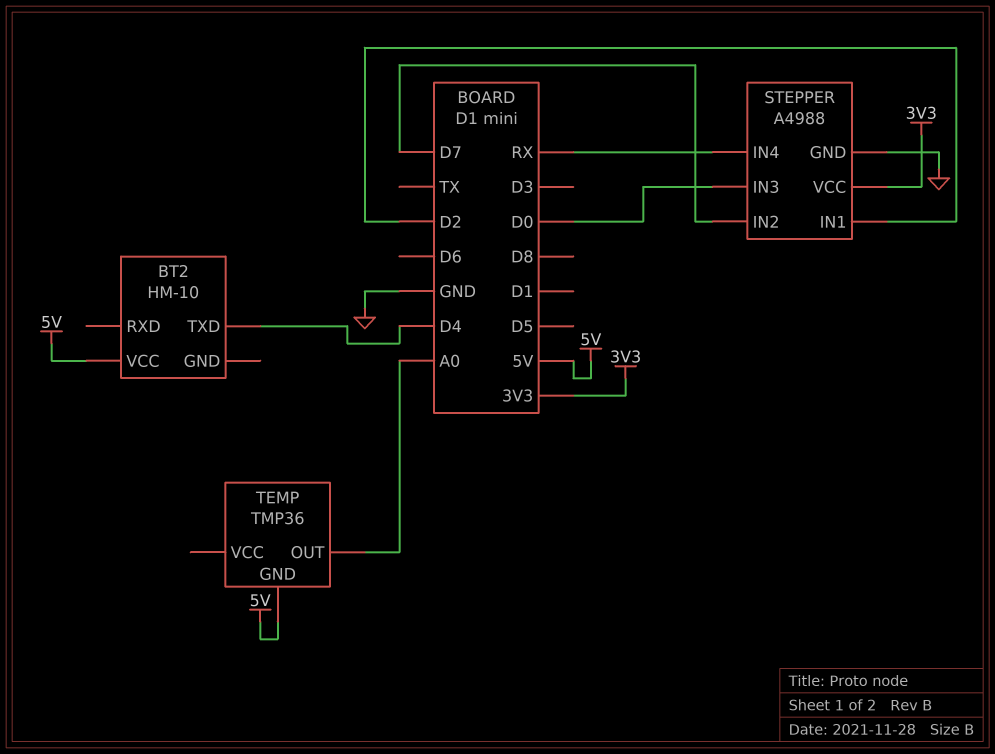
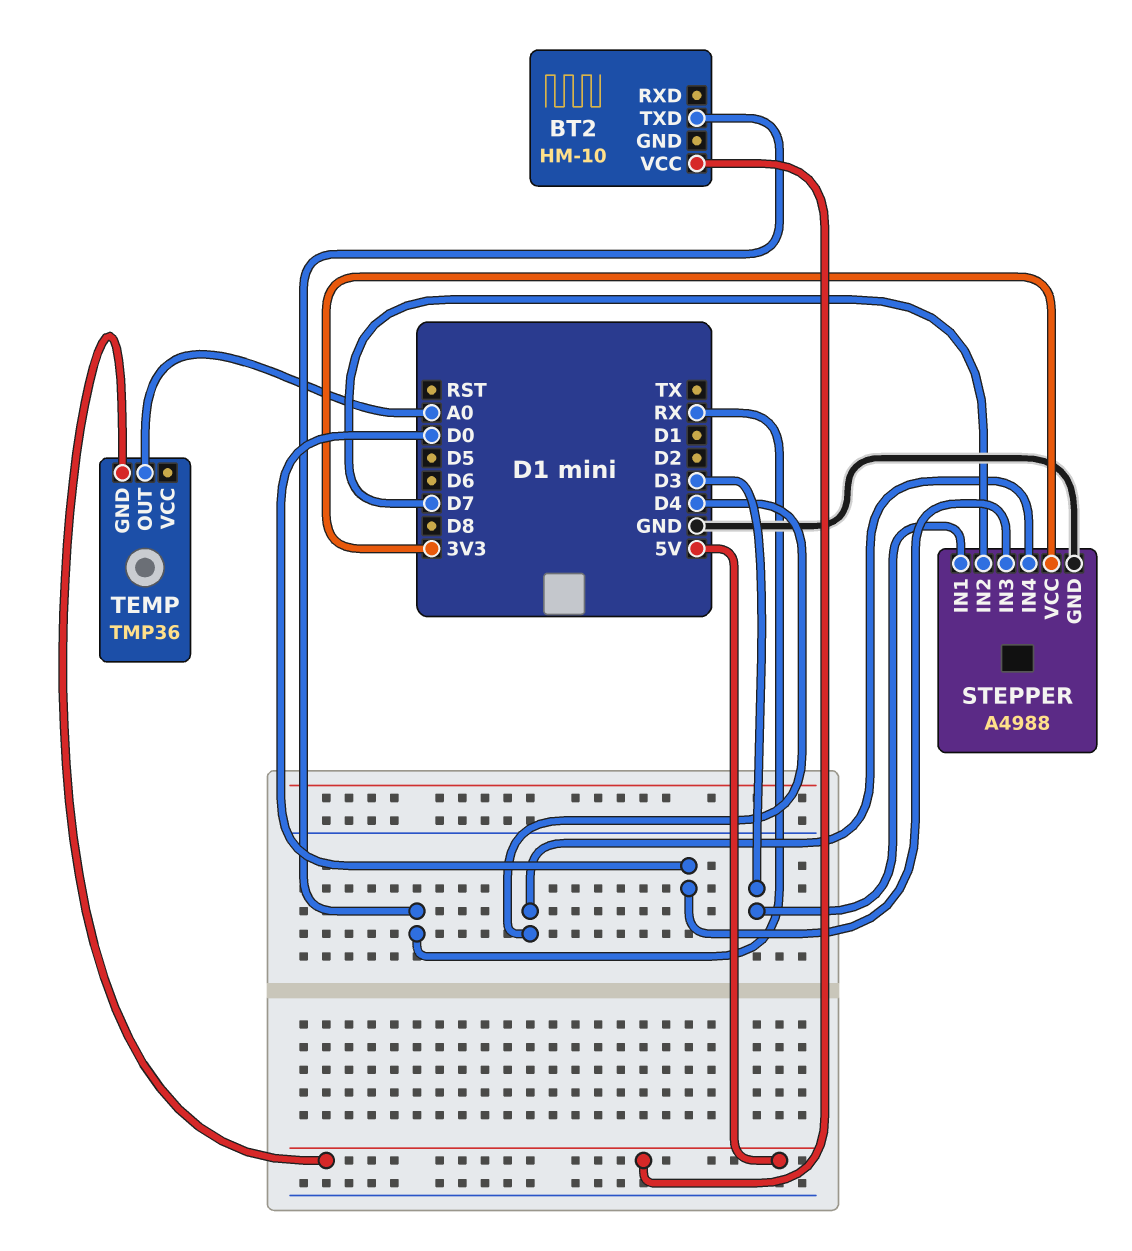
BT2 pin TXD: D4 -> RX
STEPPER pin IN1: D2 -> D3
STEPPER pin IN4: RX -> D4

